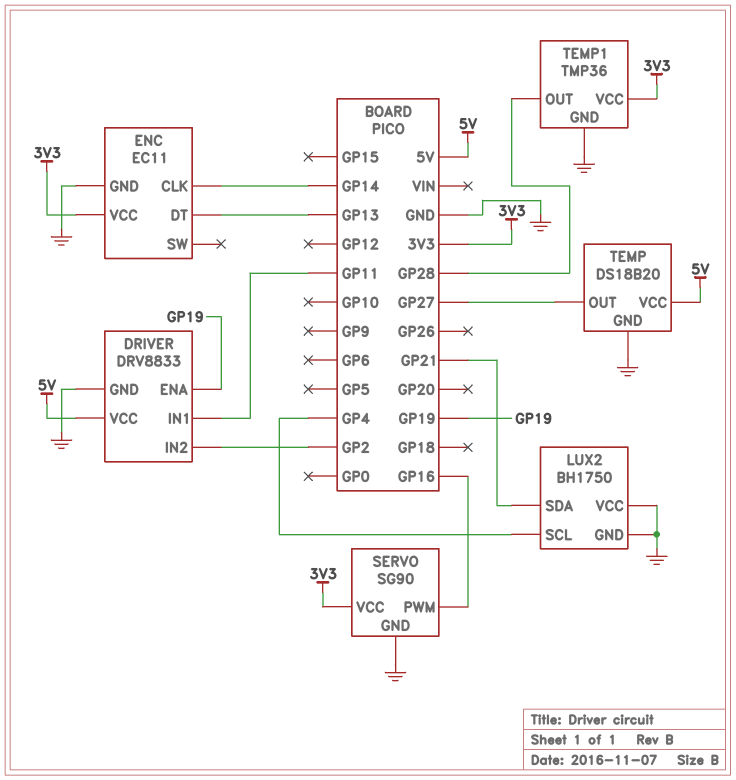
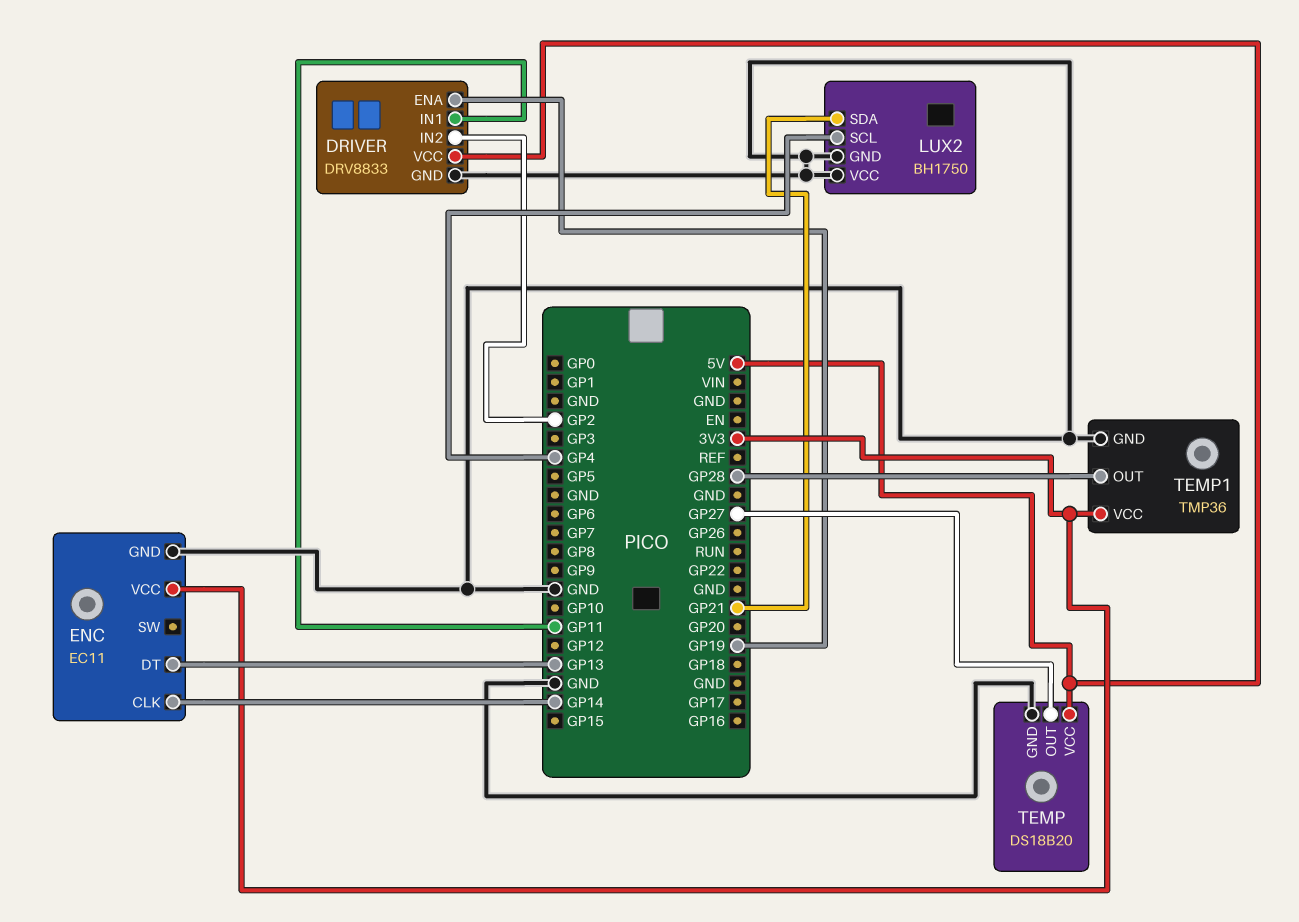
SERVO: SG90 -> none
SERVO pin GND: GND -> none
SERVO pin PWM: GP16 -> none
SERVO pin VCC: 3V3 -> none

